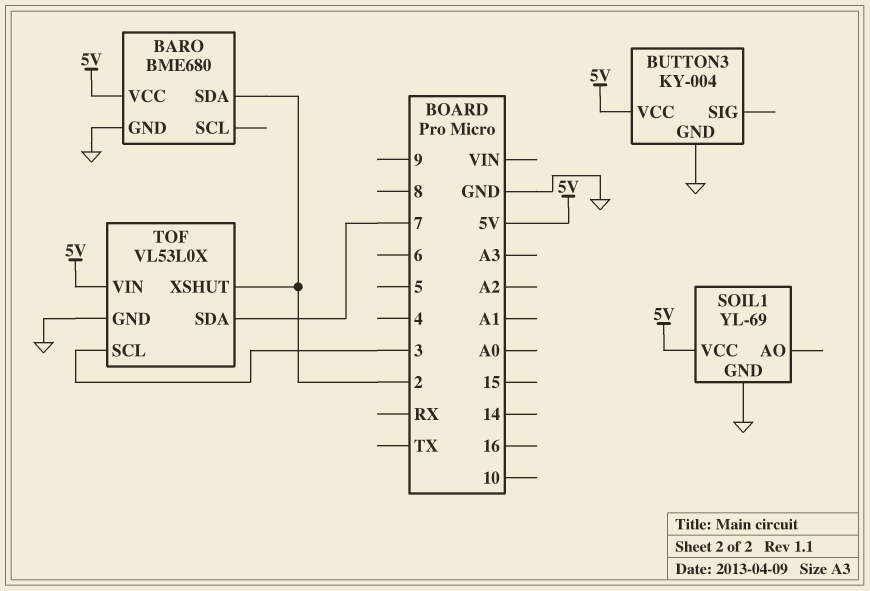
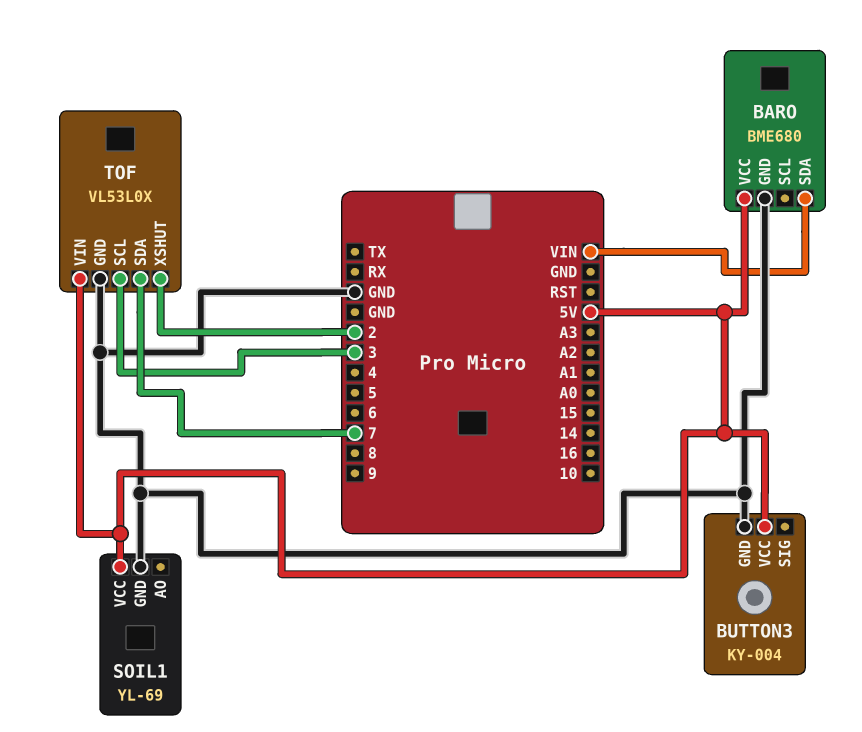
BARO pin SDA: 2 -> VIN

